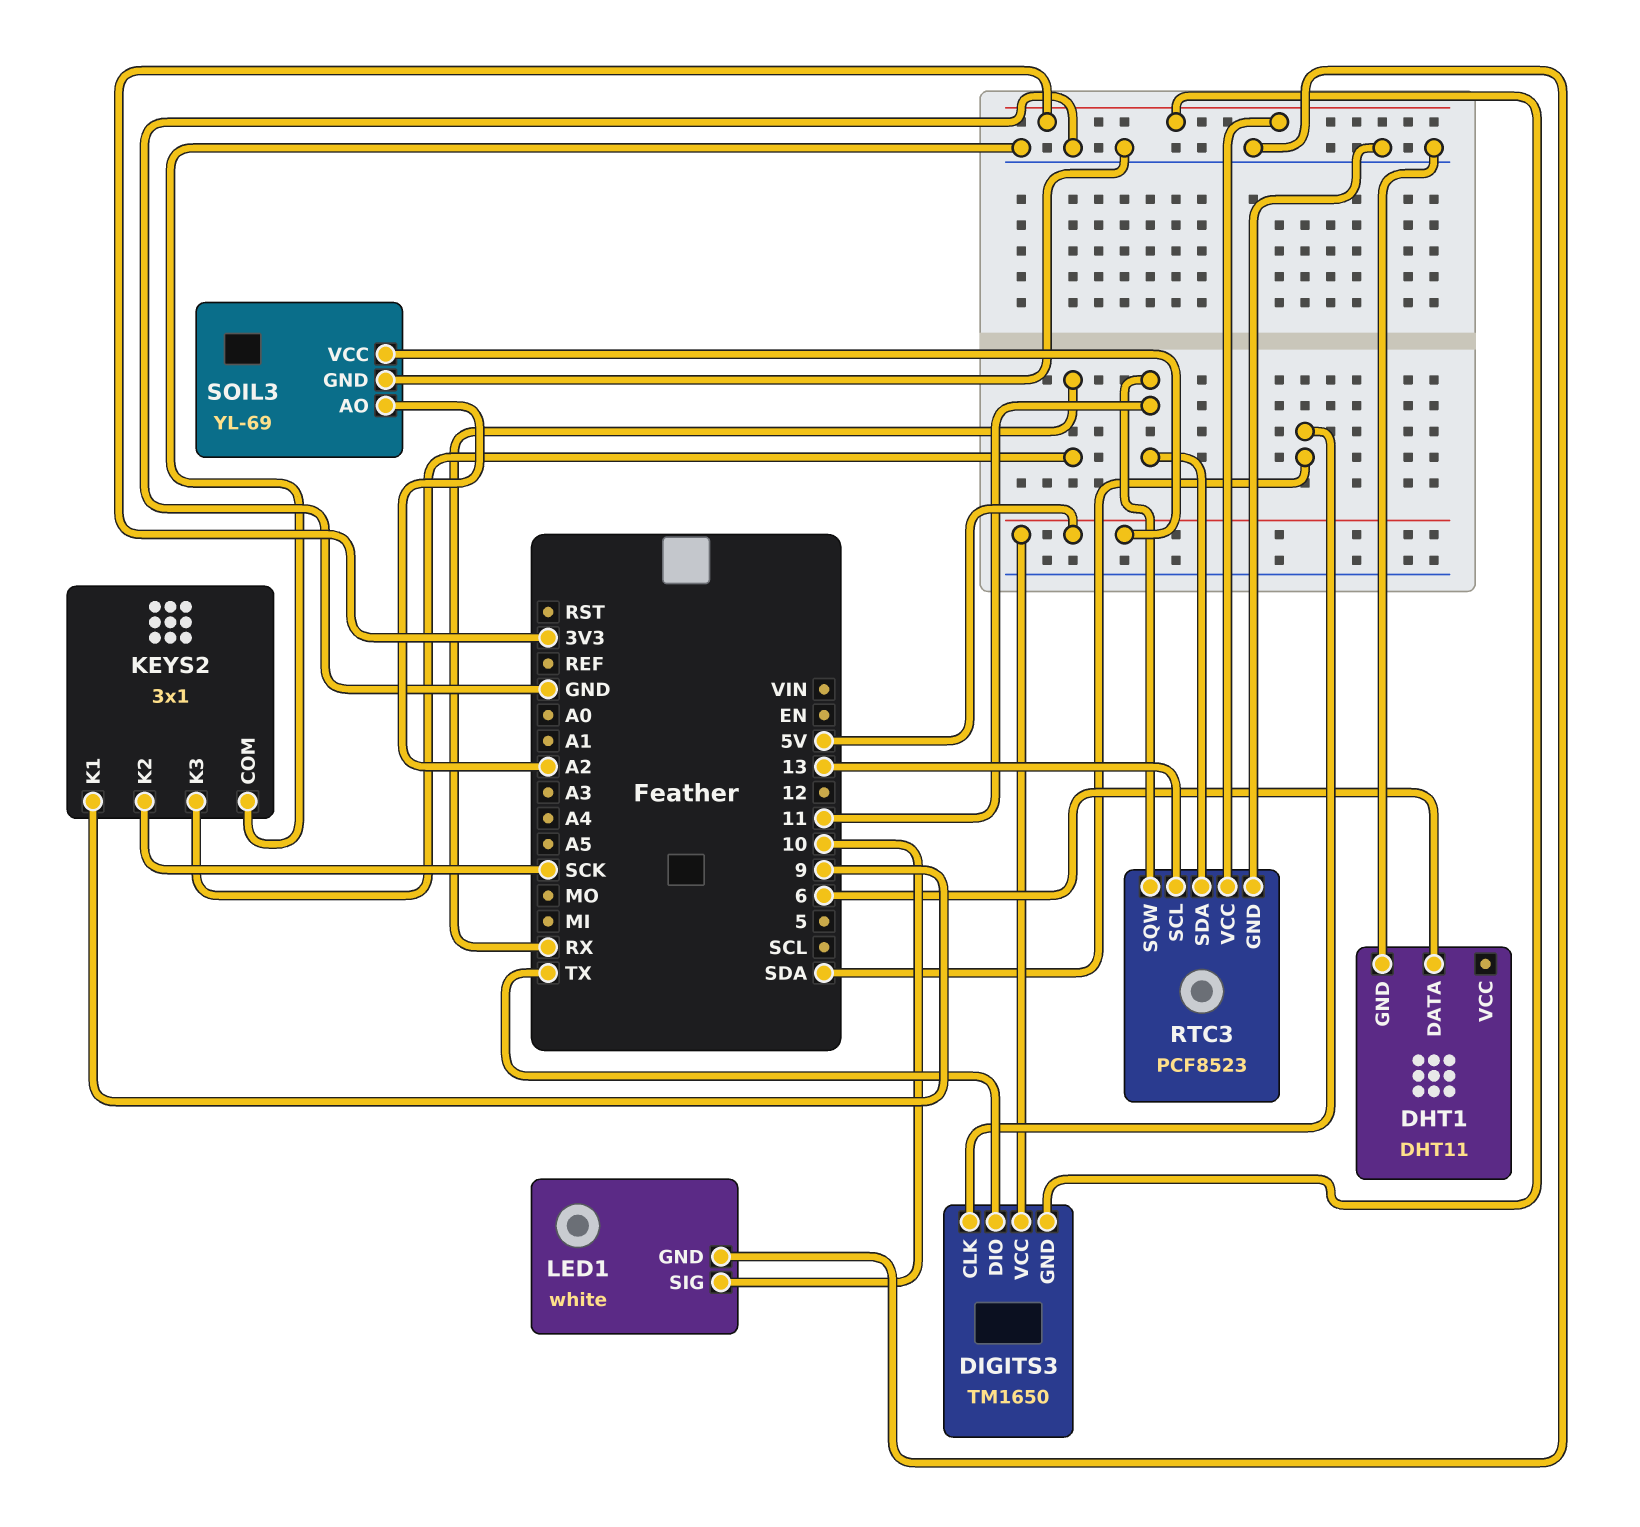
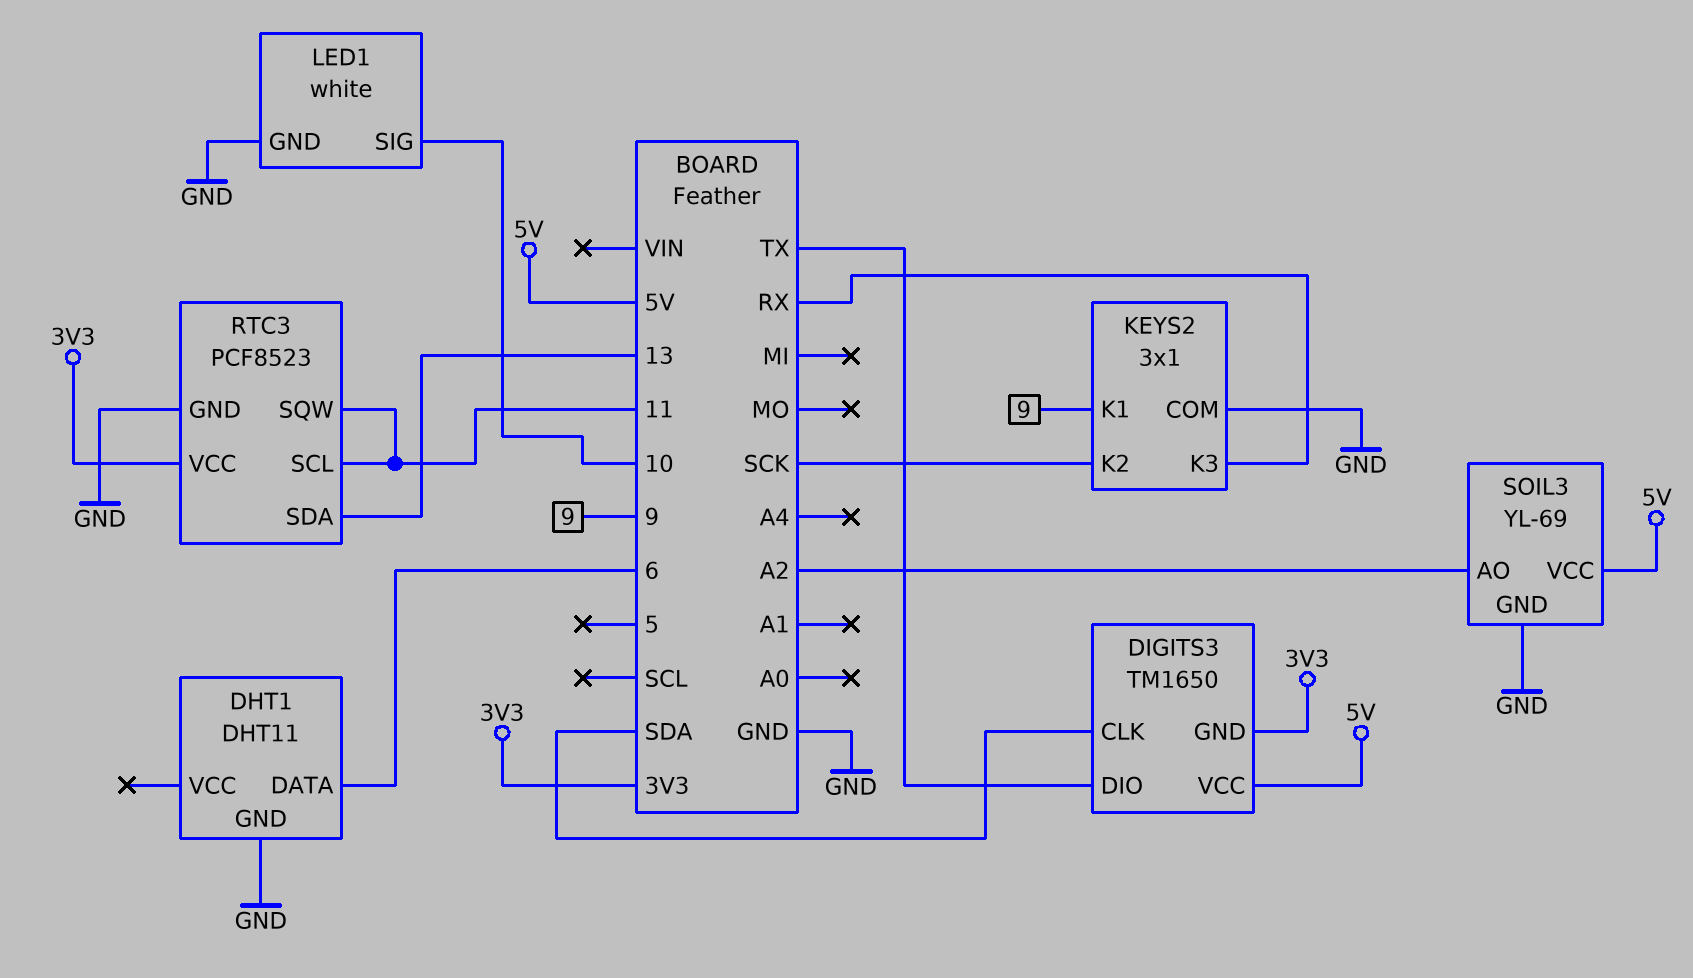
RTC3 pin SCL: 13 -> 11
RTC3 pin SDA: 11 -> 13

